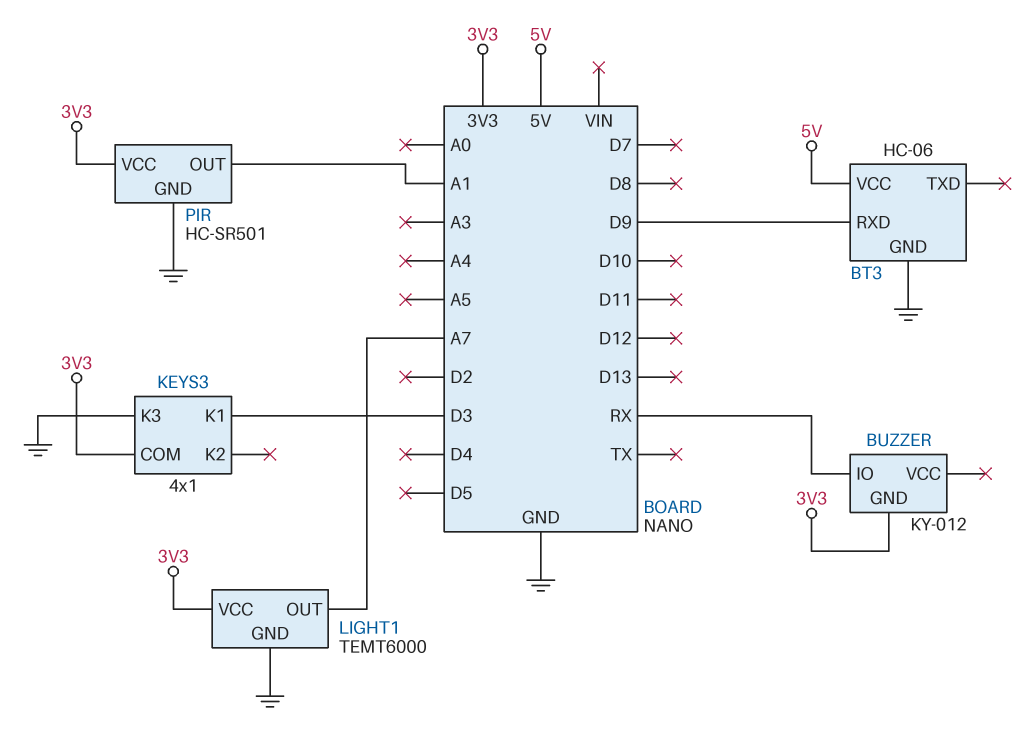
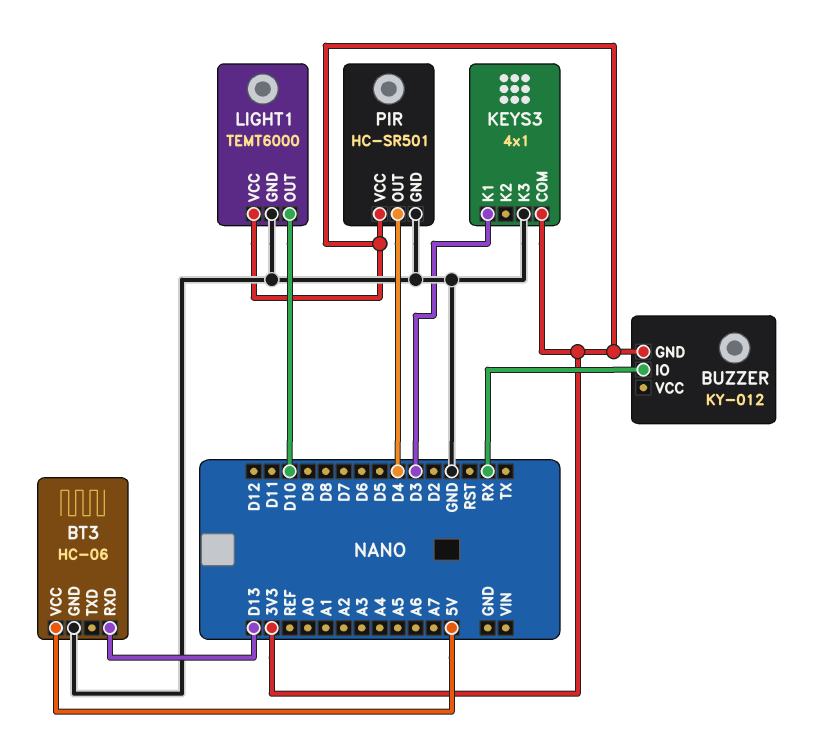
BT3 pin RXD: D9 -> D13
LIGHT1 pin OUT: A7 -> D10
PIR pin OUT: A1 -> D4

